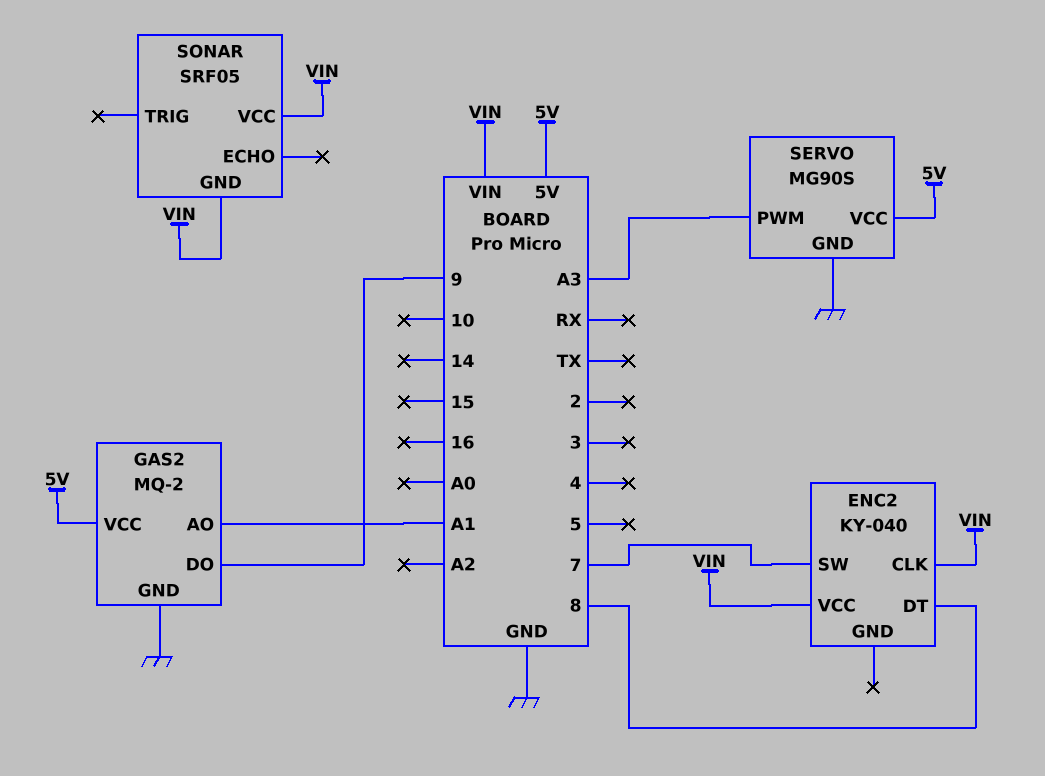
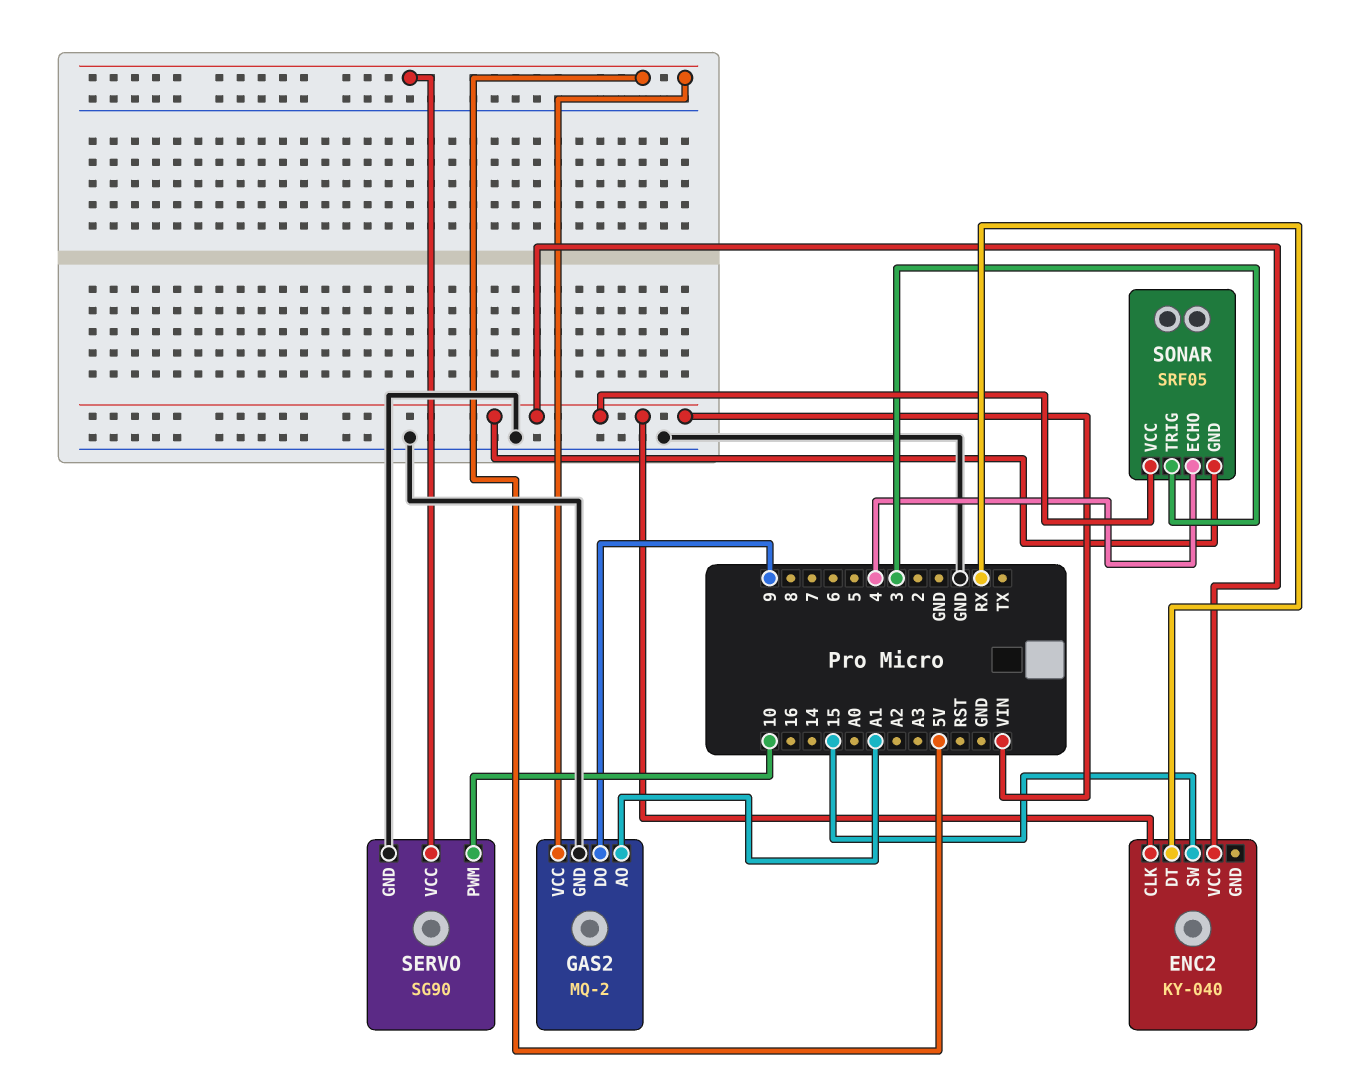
ENC2 pin DT: 8 -> RX
ENC2 pin SW: 7 -> 15
SERVO: MG90S -> SG90
SERVO pin PWM: A3 -> 10
SONAR pin ECHO: none -> 4
SONAR pin TRIG: none -> 3

